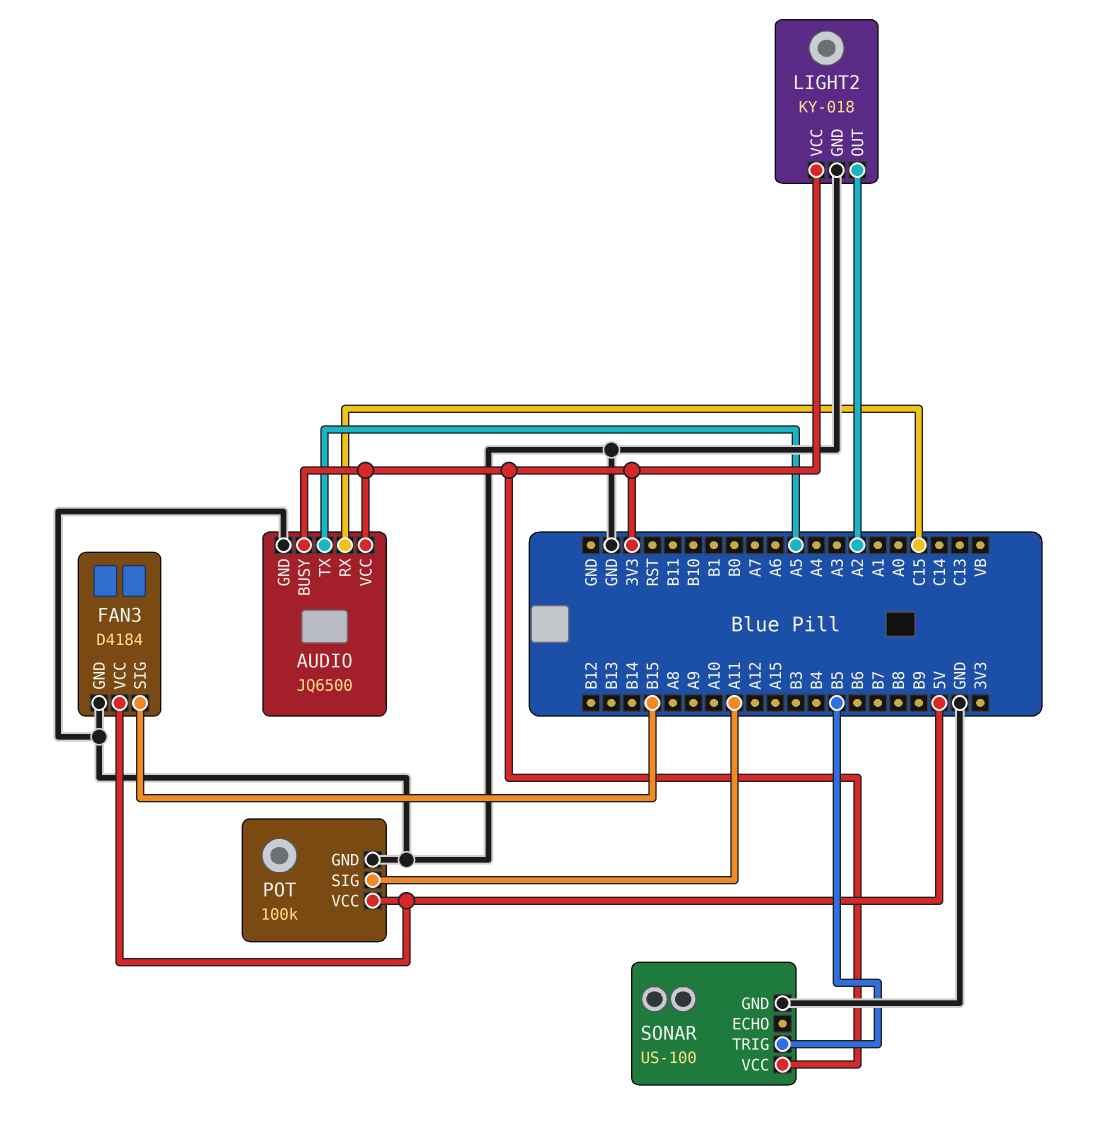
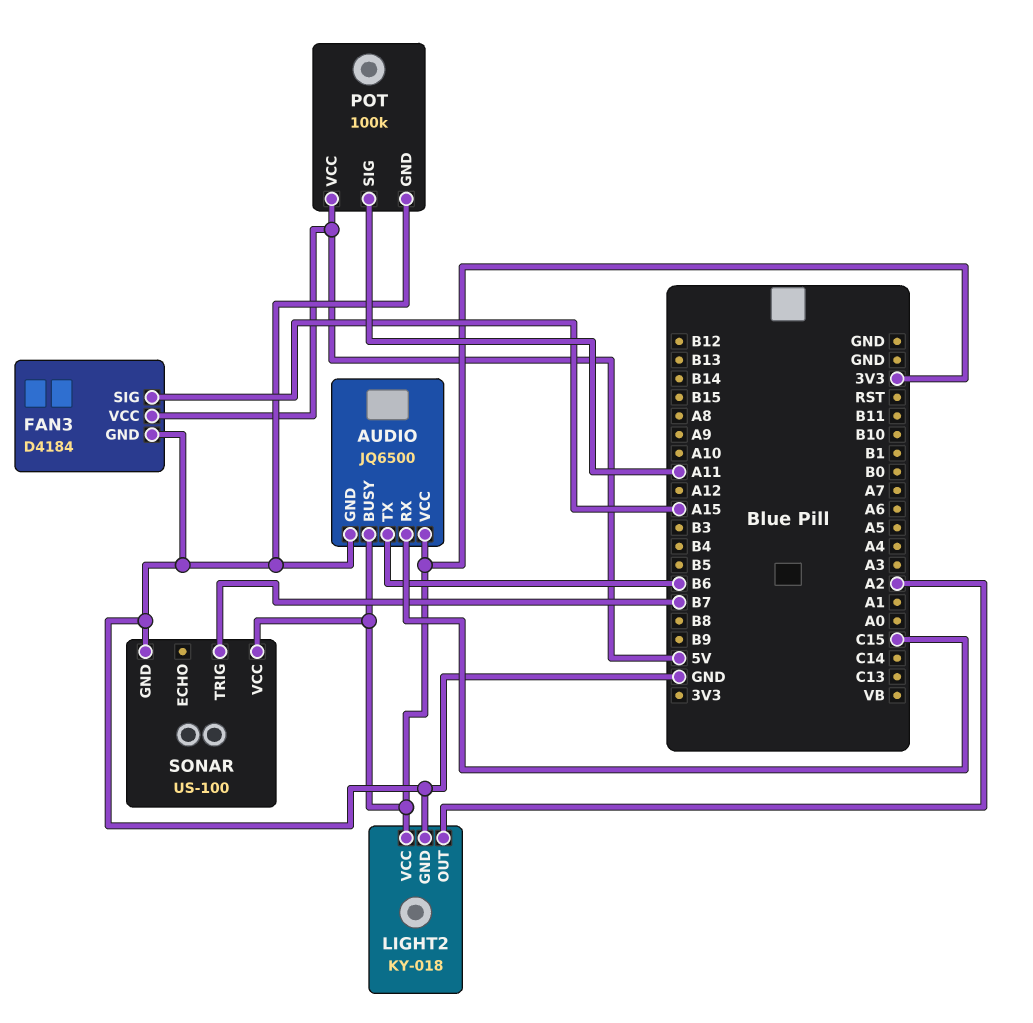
AUDIO pin TX: A5 -> B6
FAN3 pin SIG: B15 -> A15
SONAR pin TRIG: B5 -> B7

